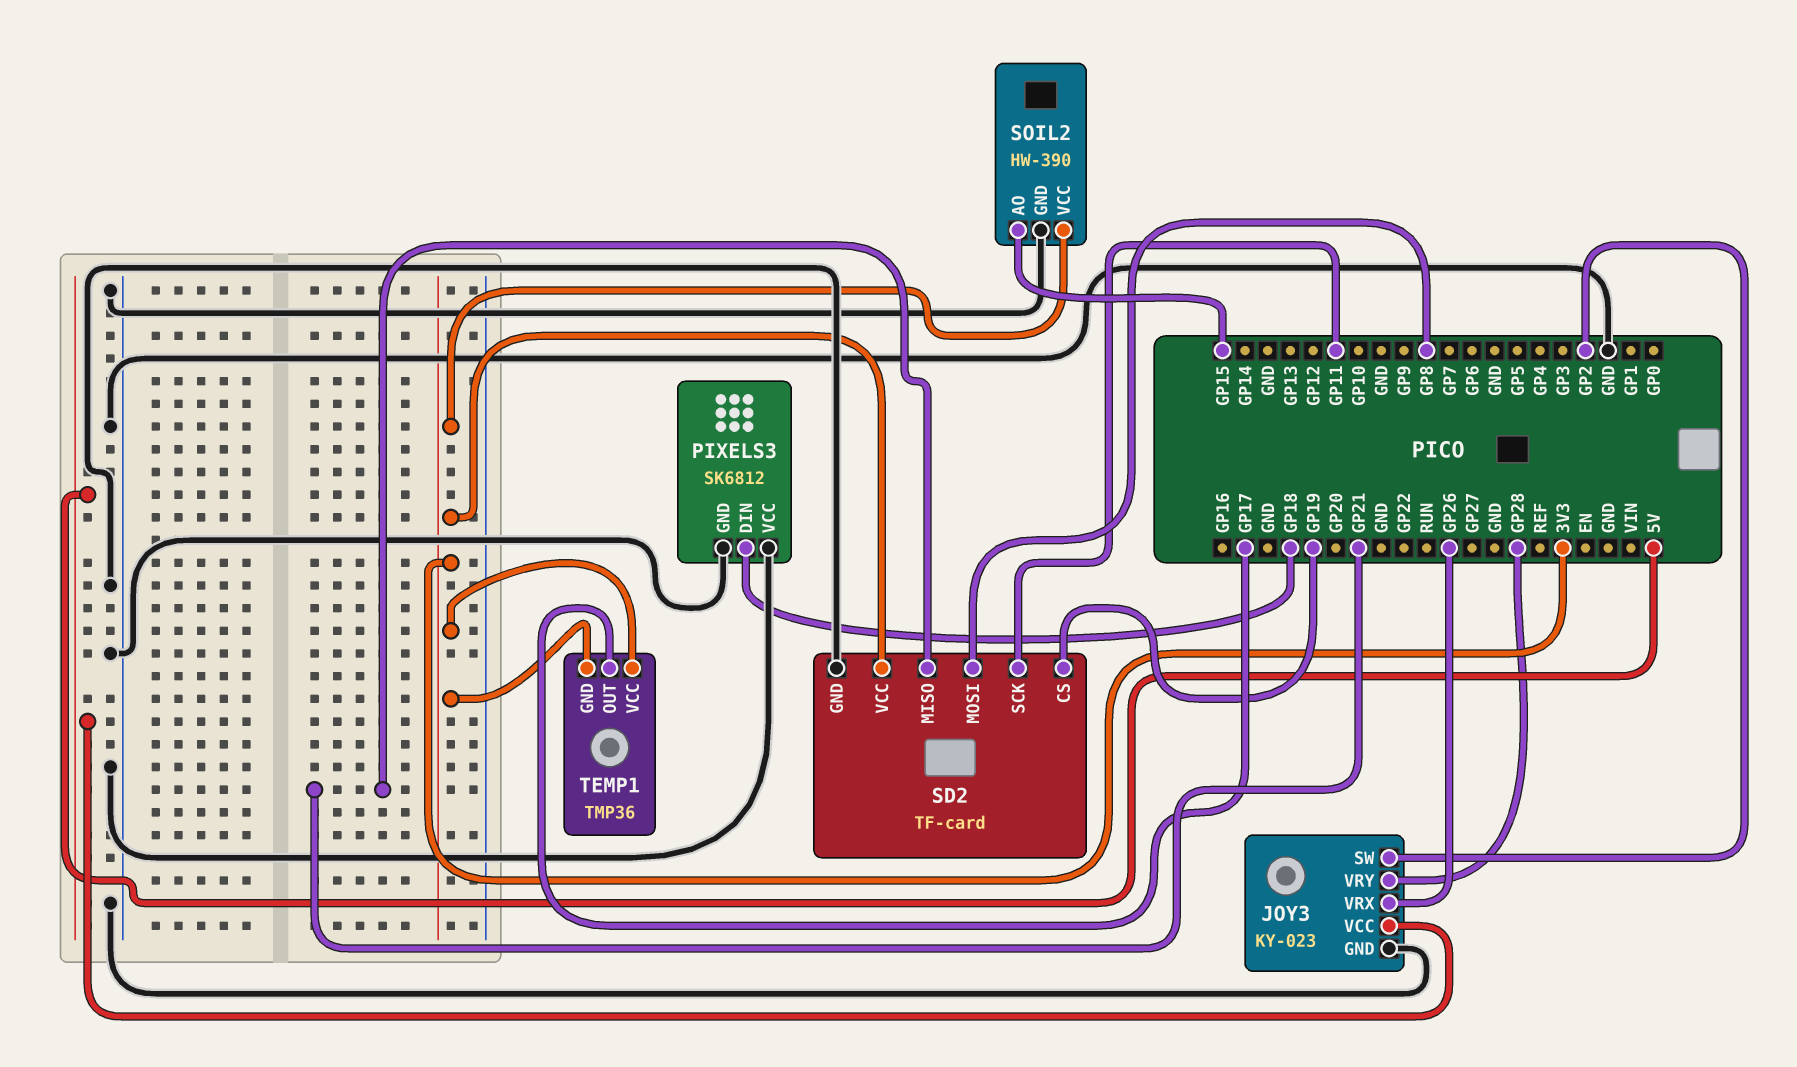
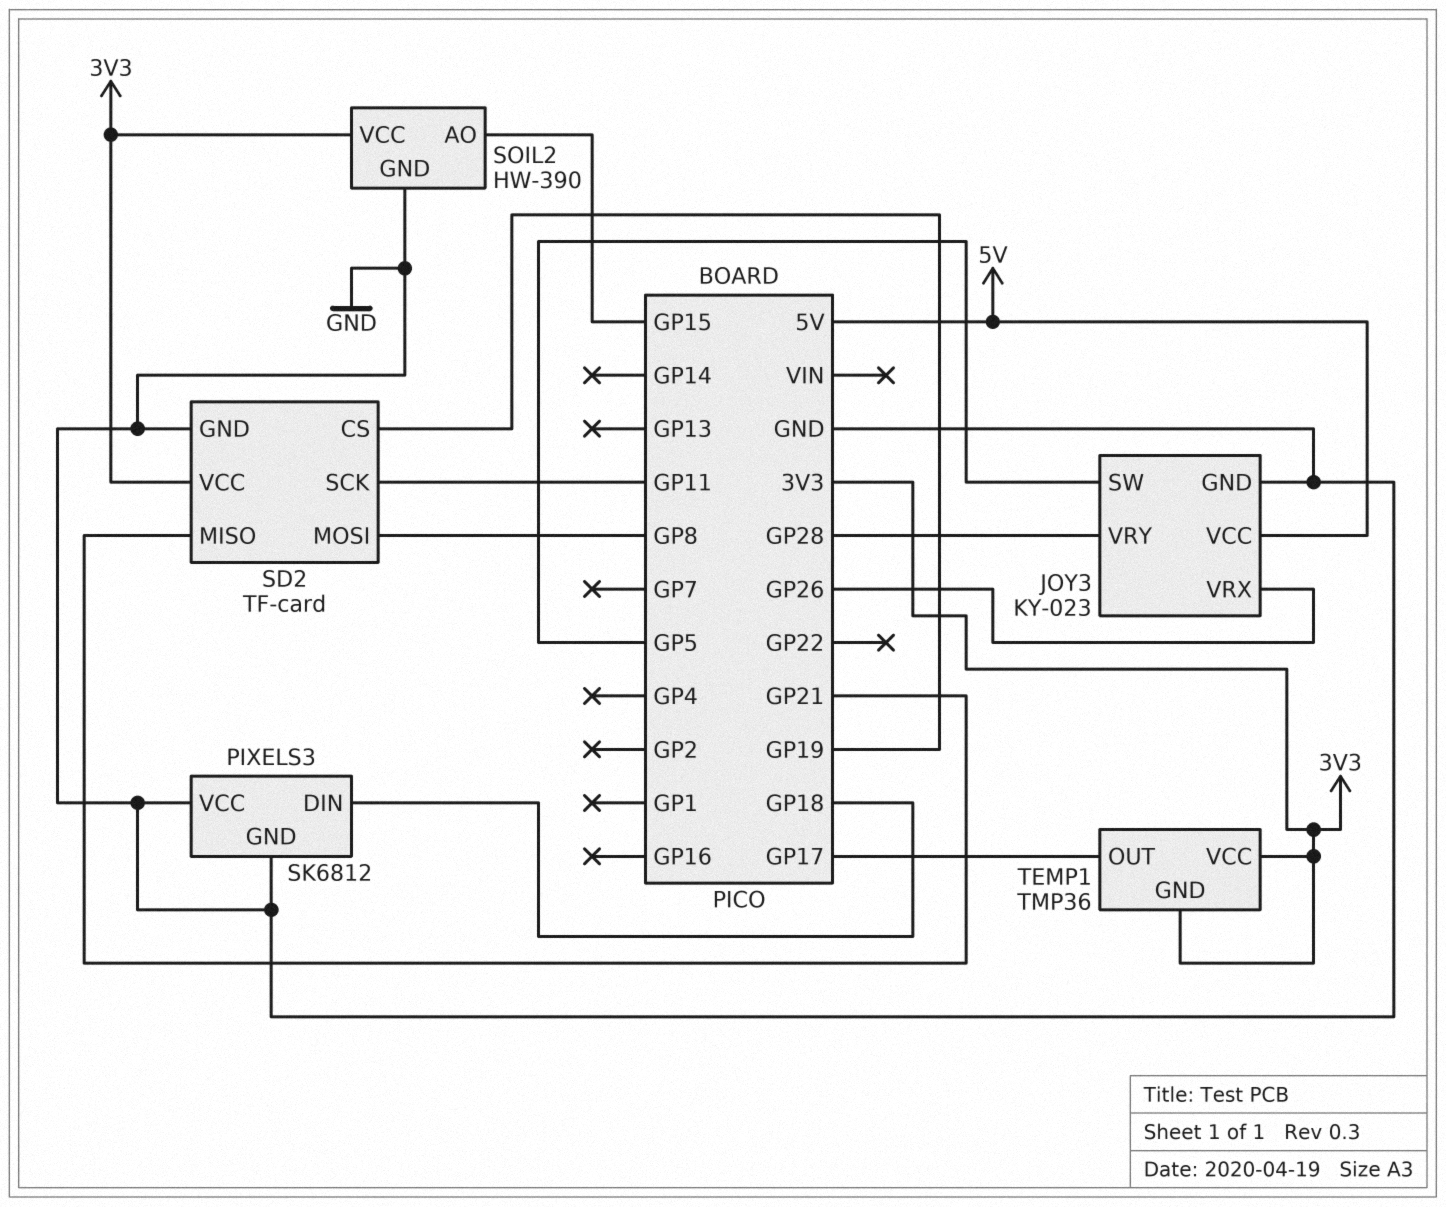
JOY3 pin SW: GP2 -> GP5

